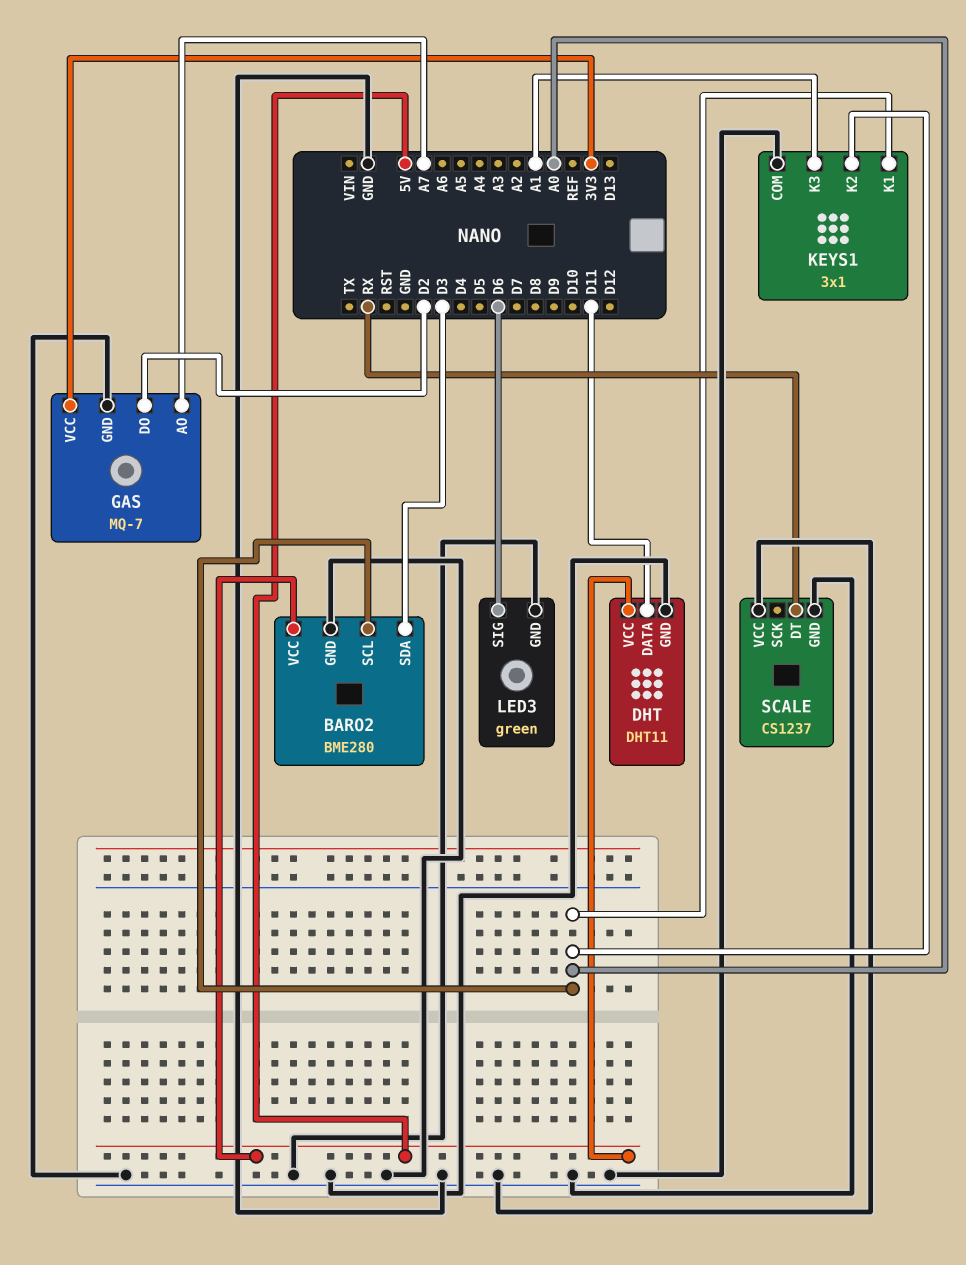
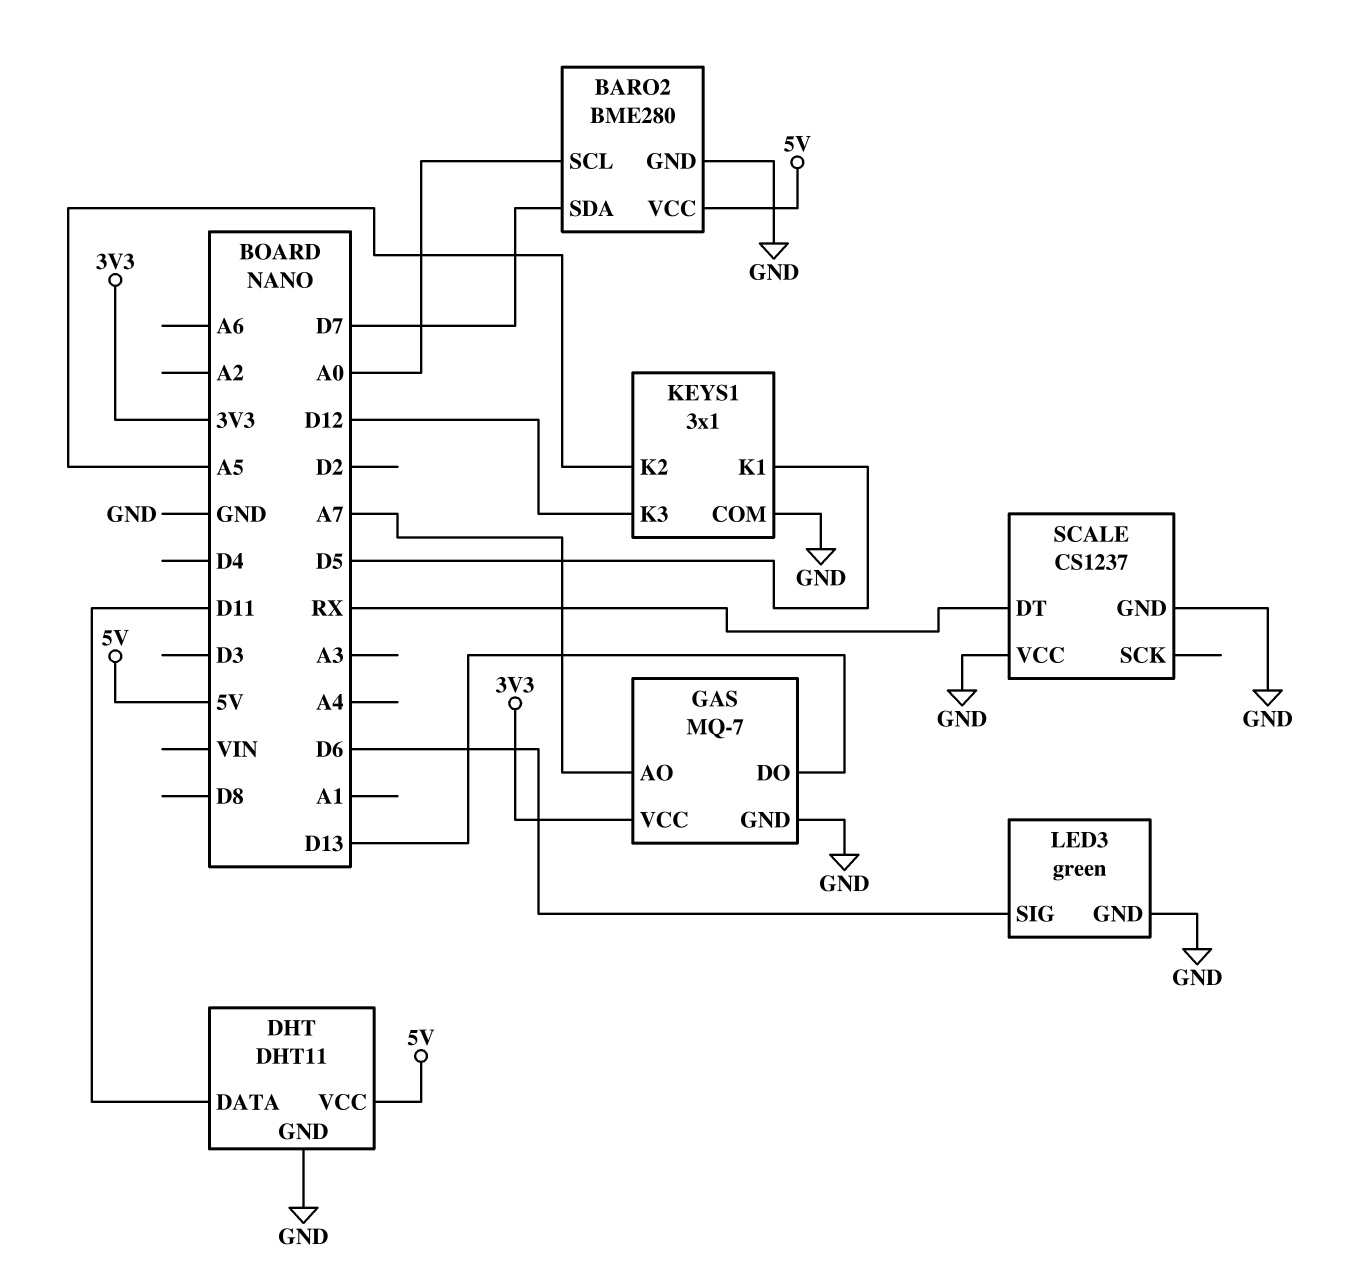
BARO2 pin SDA: D3 -> D7
GAS pin DO: D2 -> D13
KEYS1 pin K1: A0 -> D5
KEYS1 pin K2: A0 -> A5
KEYS1 pin K3: A1 -> D12

